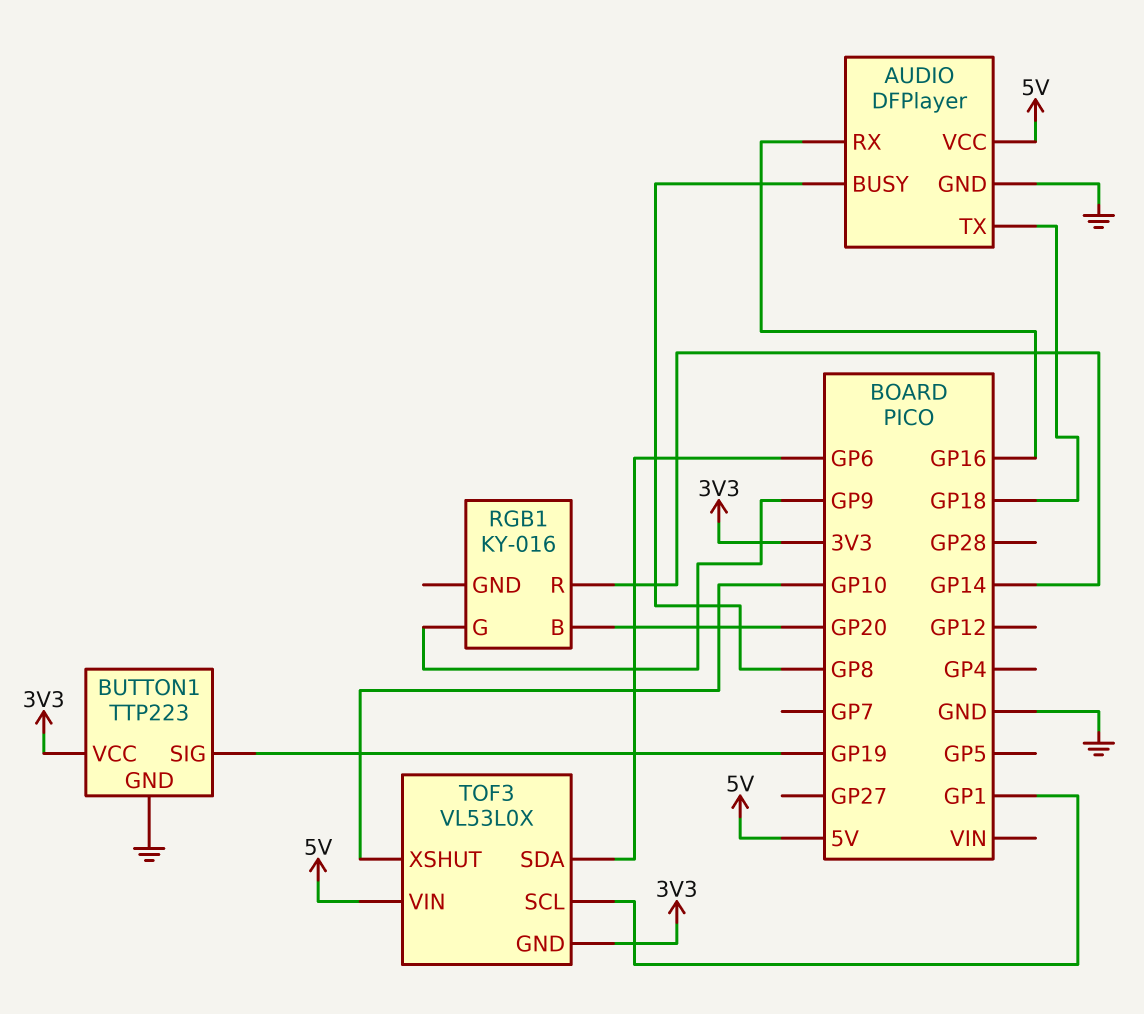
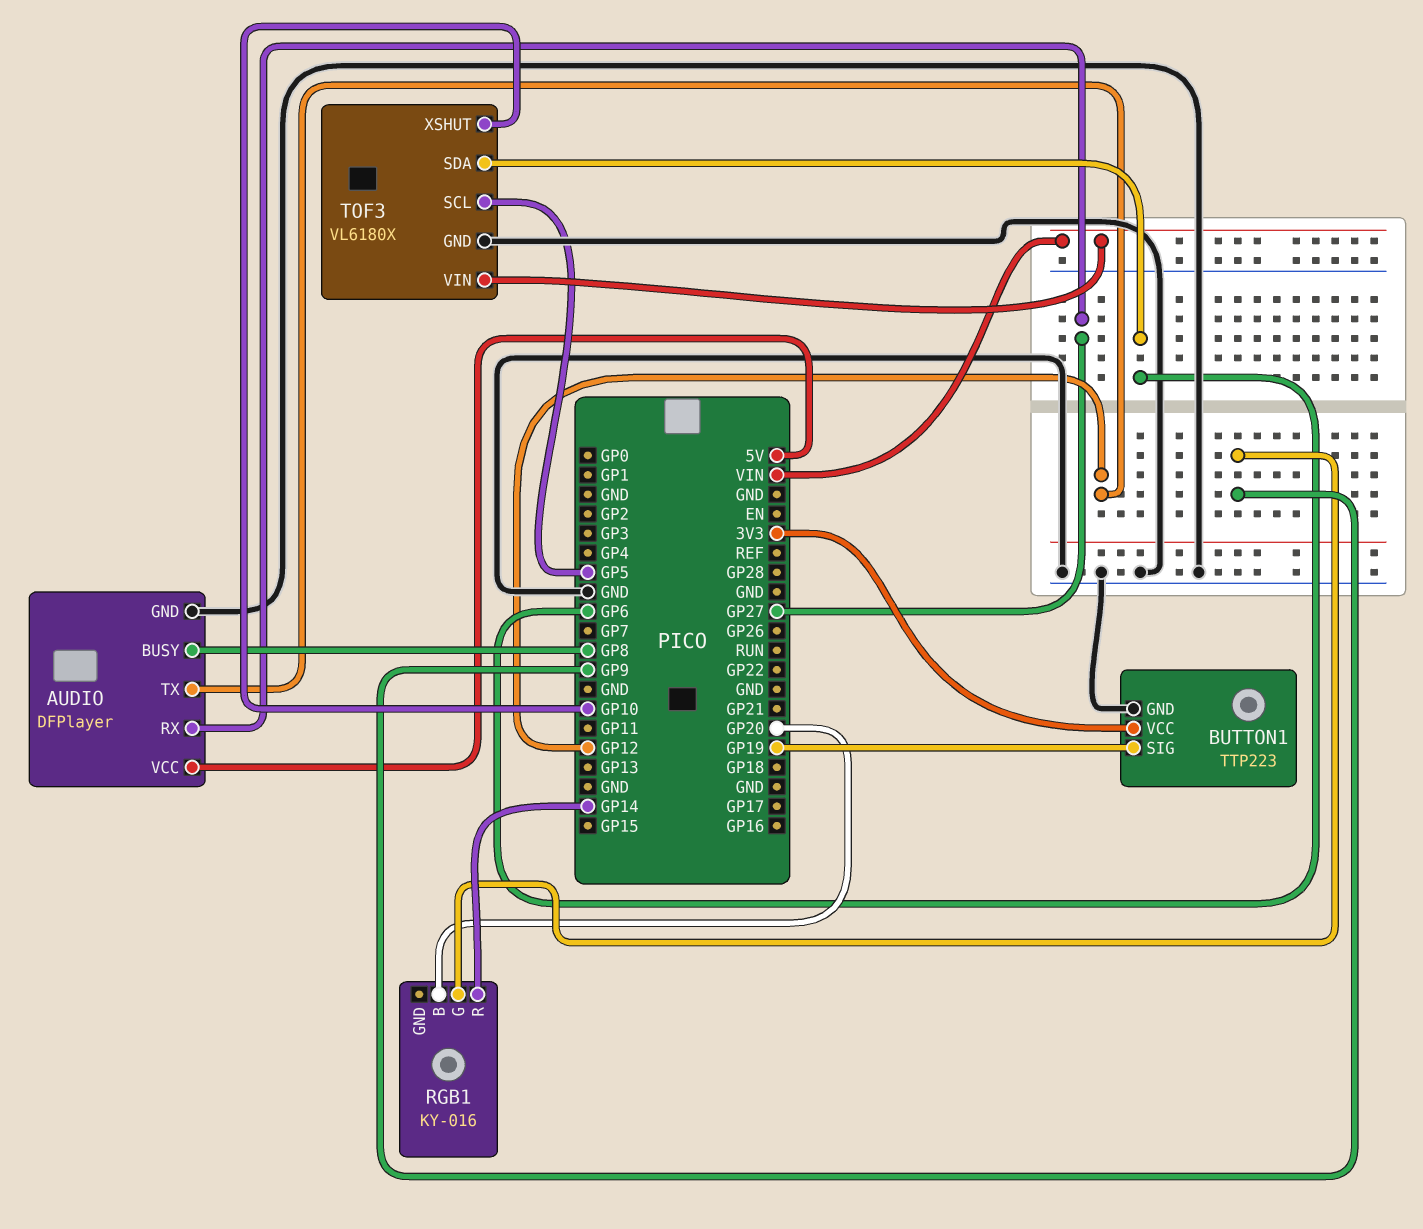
AUDIO pin RX: GP16 -> GP27
AUDIO pin TX: GP18 -> GP12
TOF3: VL53L0X -> VL6180X
TOF3 pin GND: 3V3 -> GND
TOF3 pin SCL: GP1 -> GP5
TOF3 pin VIN: 5V -> VIN

